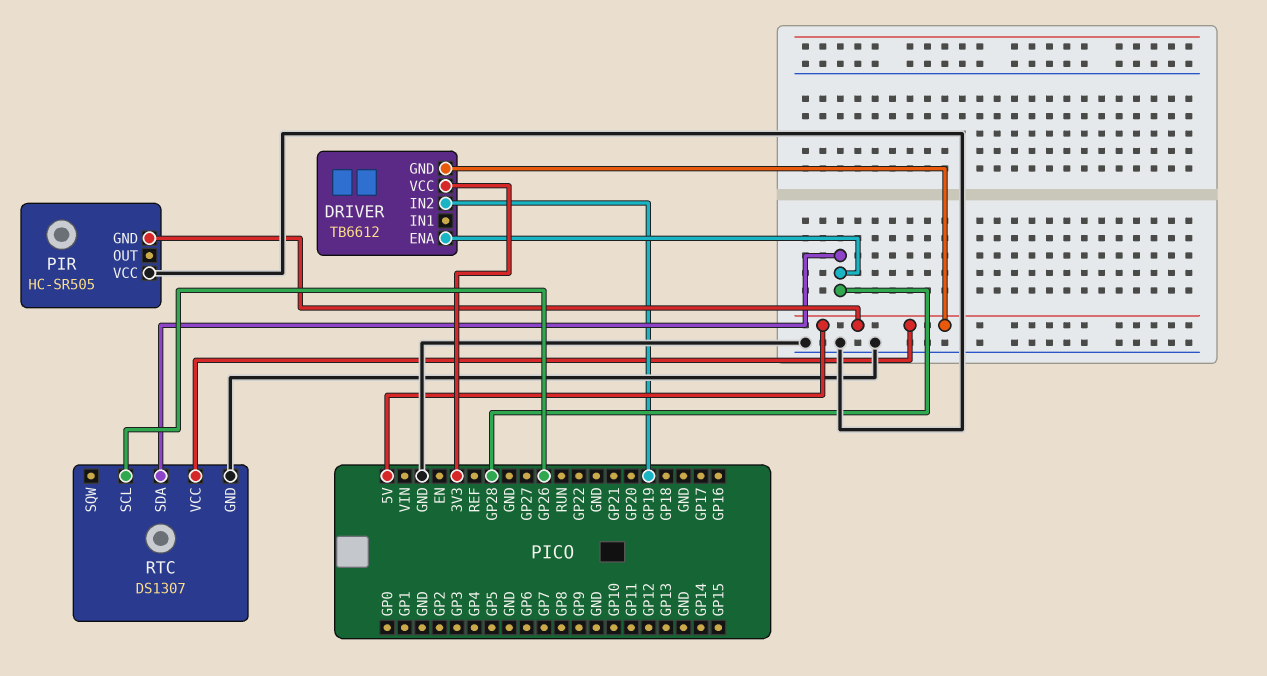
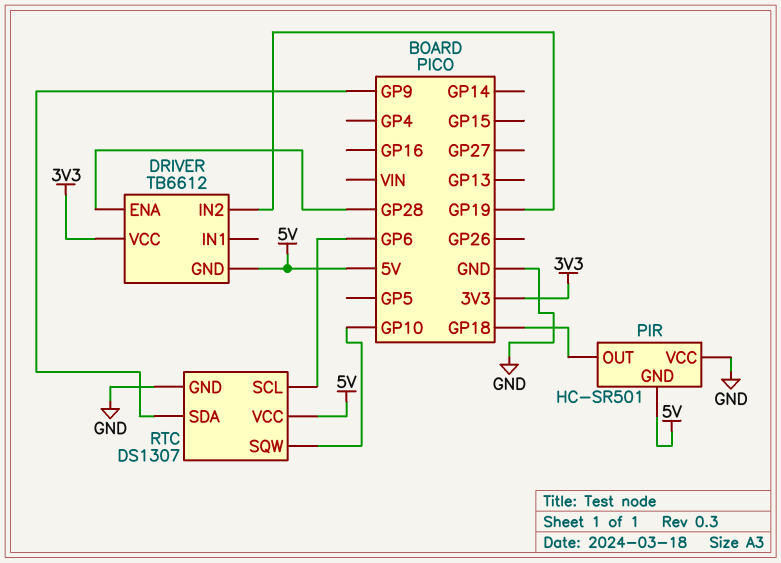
PIR: HC-SR505 -> HC-SR501
PIR pin OUT: none -> GP18
RTC pin SCL: GP26 -> GP6
RTC pin SDA: GP28 -> GP9
RTC pin SQW: none -> GP10

